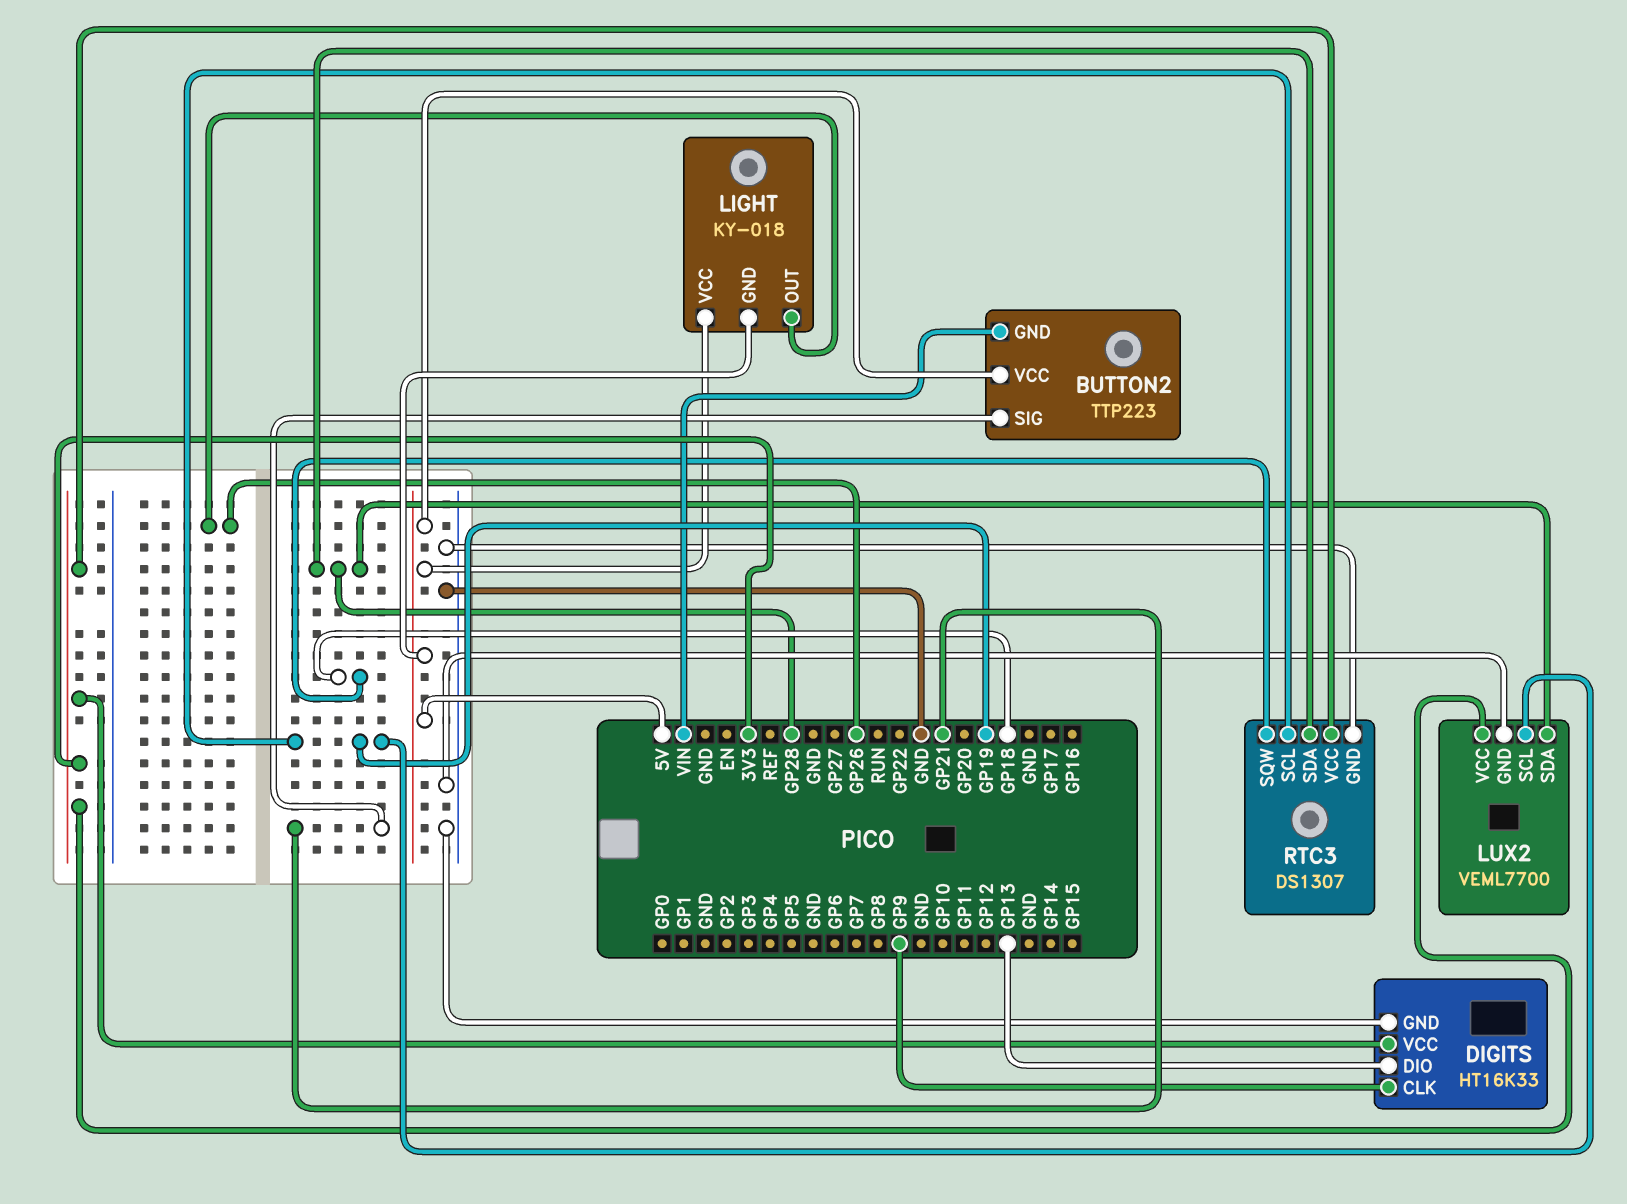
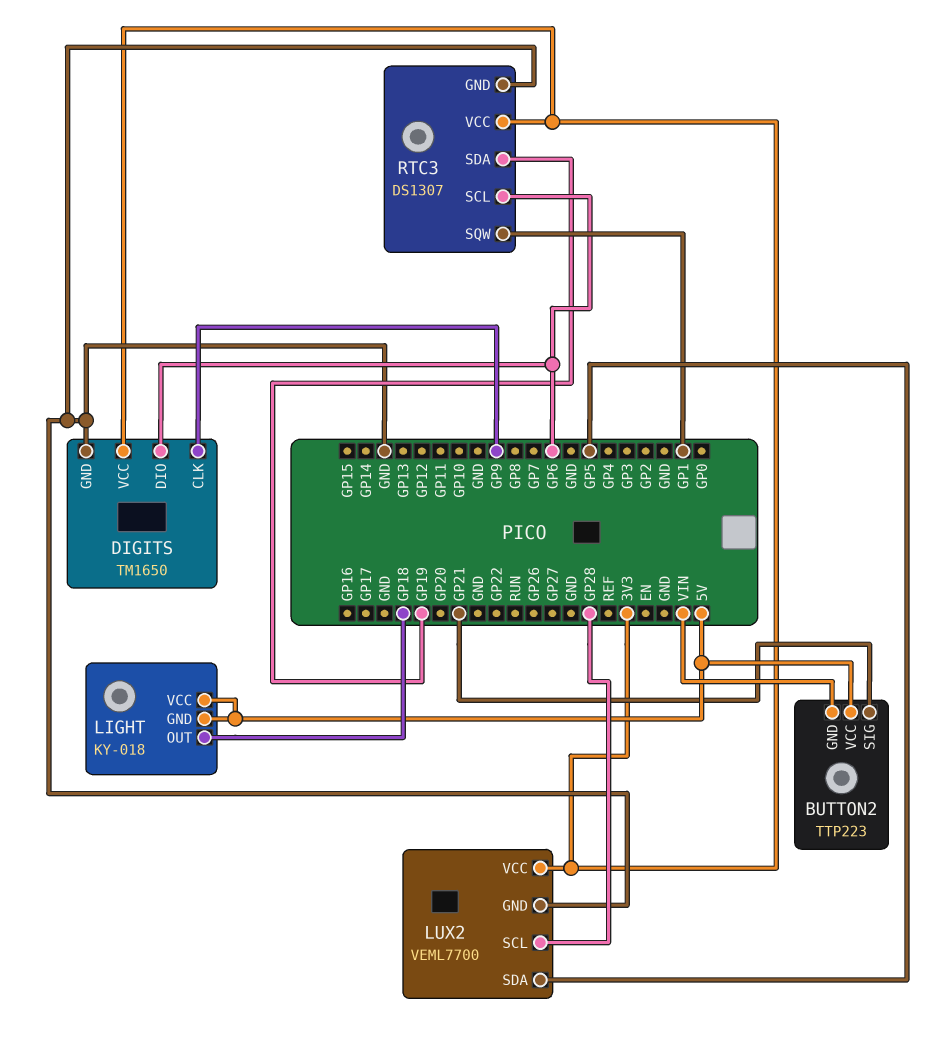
DIGITS: HT16K33 -> TM1650
DIGITS pin DIO: GP13 -> GP6
LIGHT pin OUT: GP26 -> GP18
LUX2 pin SCL: GP19 -> GP28
LUX2 pin SDA: GP28 -> GP5
RTC3 pin SCL: GP19 -> GP6
RTC3 pin SDA: GP28 -> GP19
RTC3 pin SQW: GP18 -> GP1

